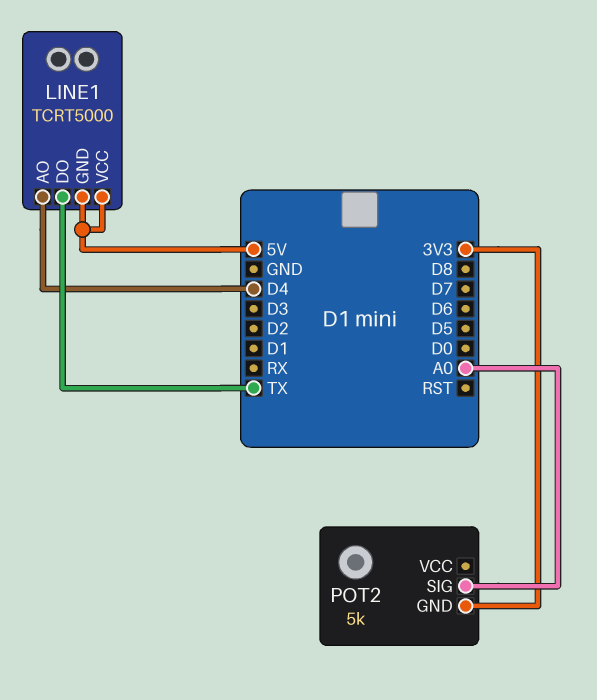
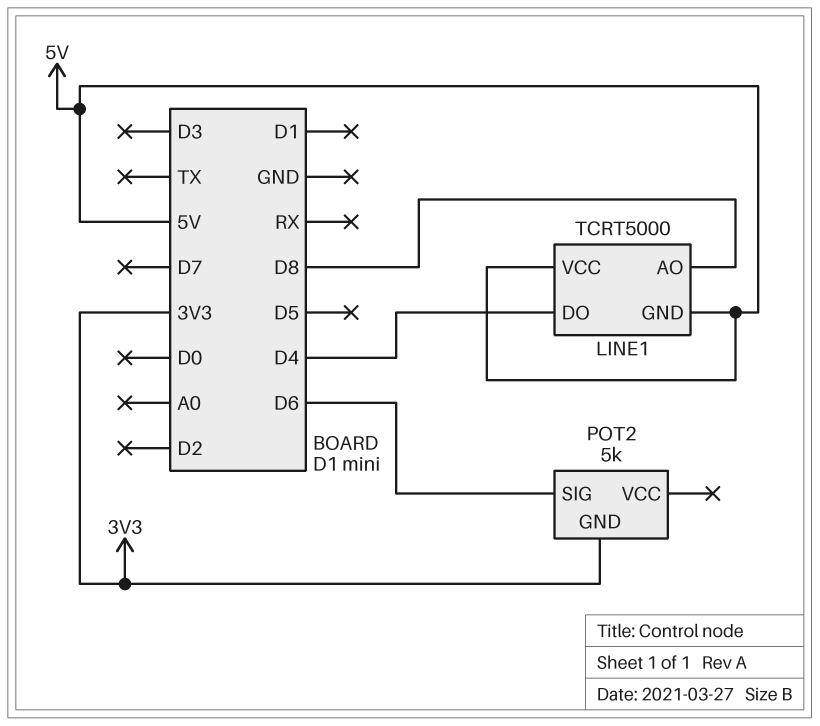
LINE1 pin AO: D4 -> D8
LINE1 pin DO: TX -> D4
POT2 pin SIG: A0 -> D6

